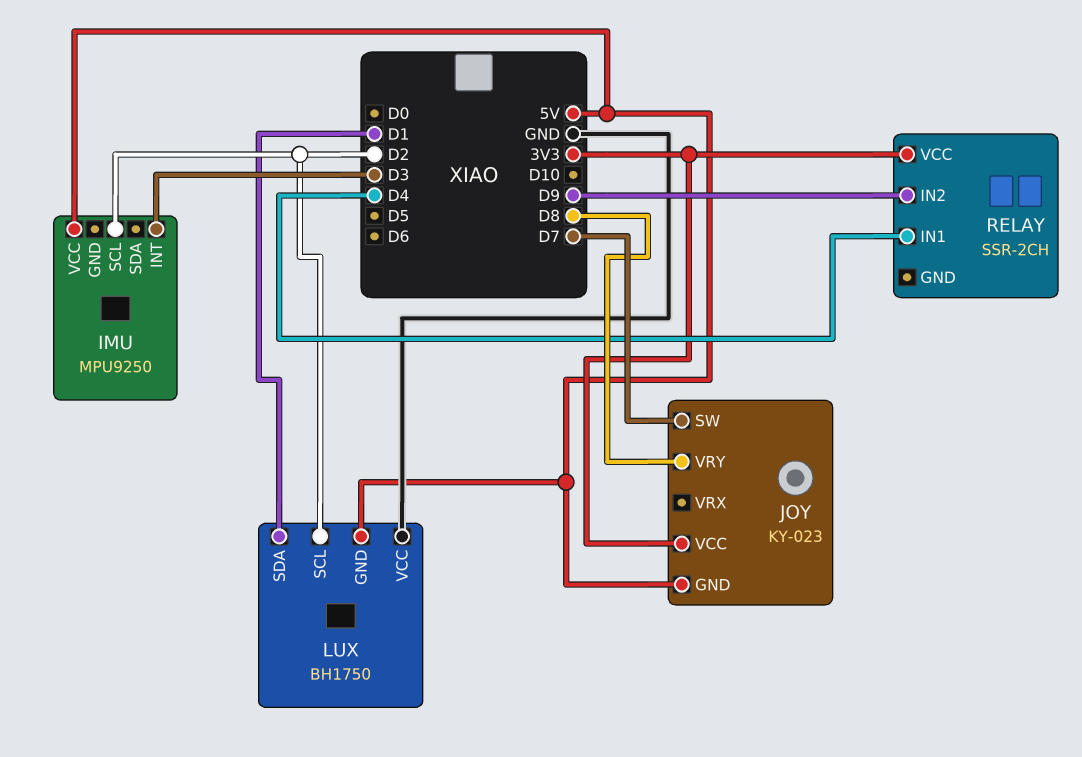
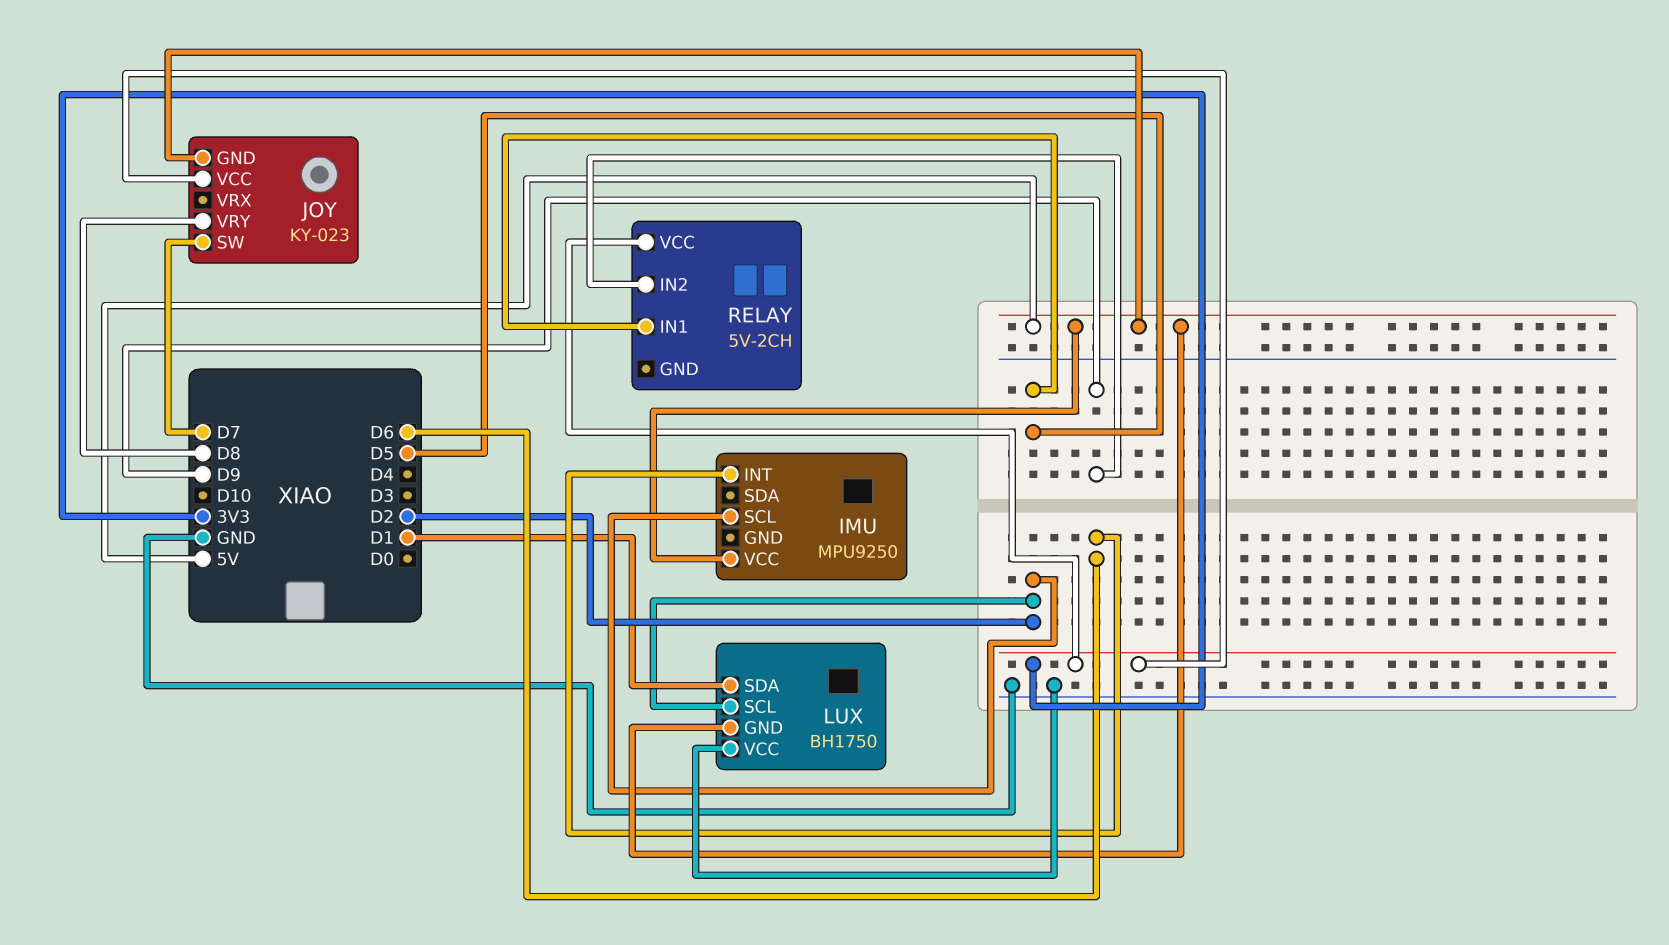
IMU pin INT: D3 -> D6
RELAY: SSR-2CH -> 5V-2CH
RELAY pin IN1: D4 -> D5

